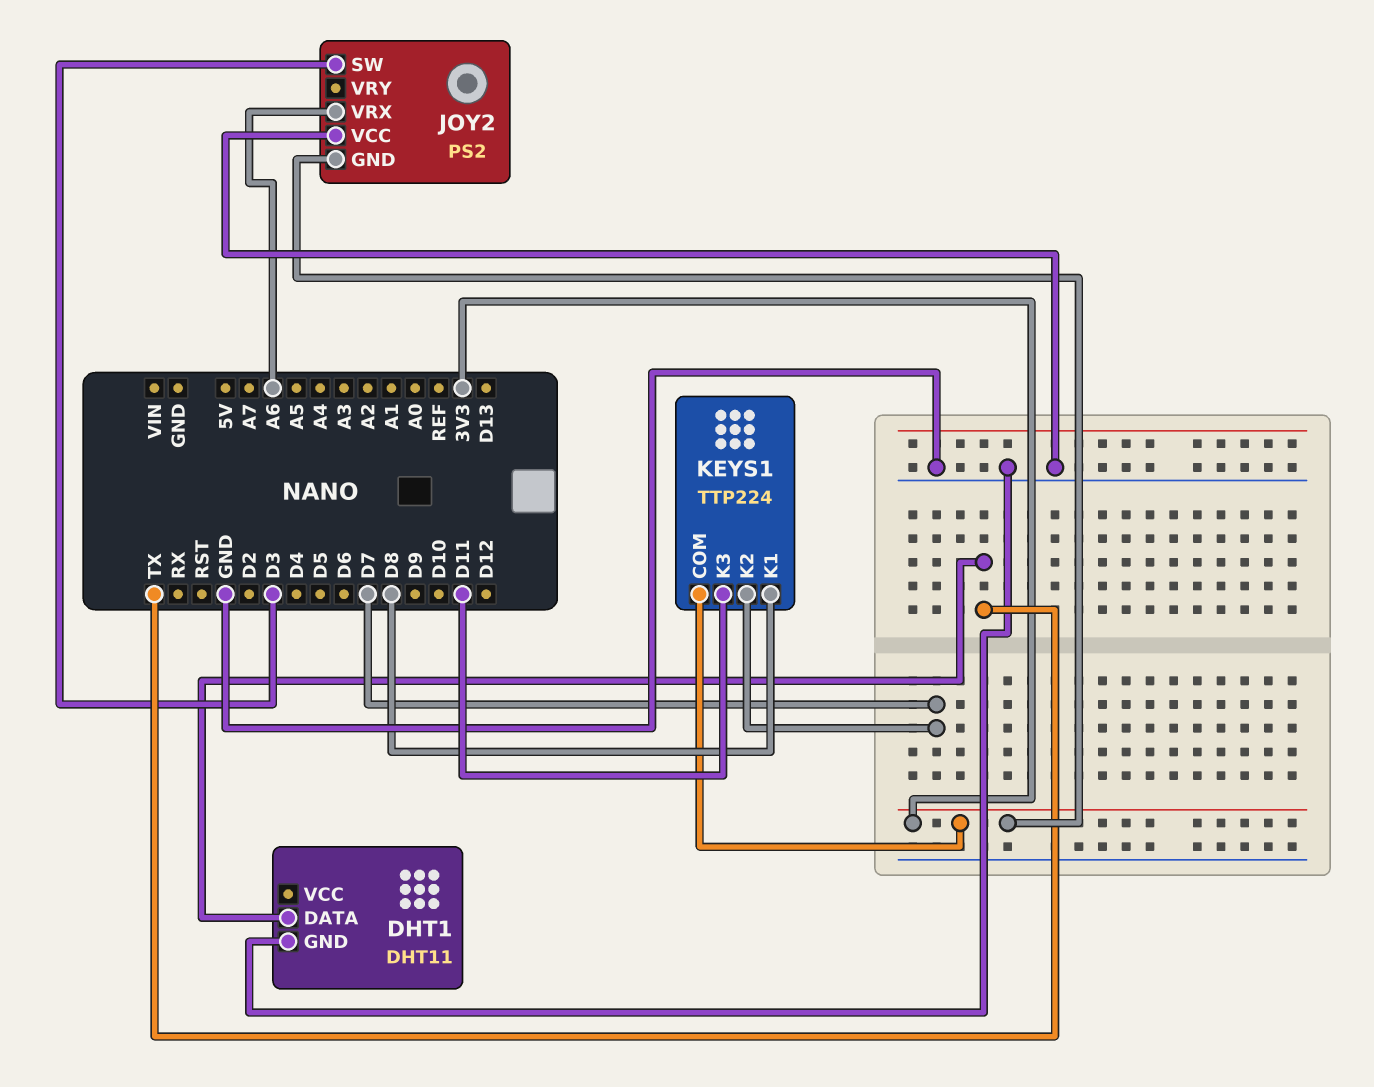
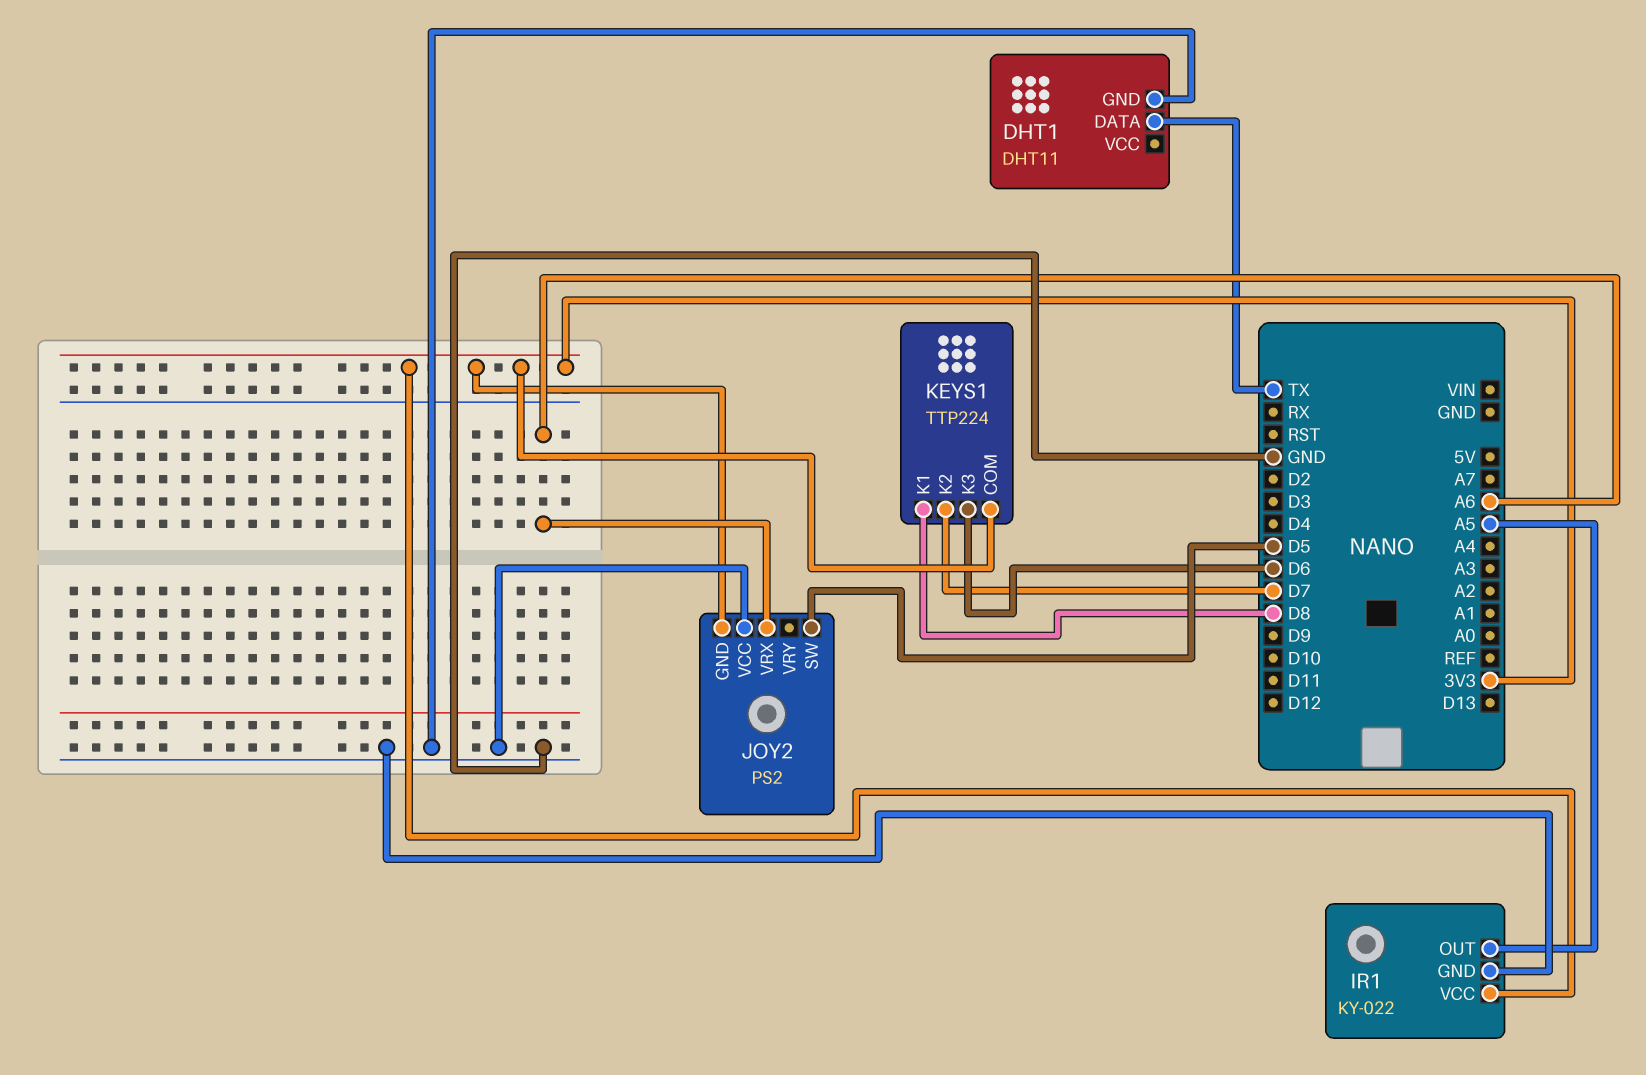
IR1: none -> KY-022
IR1 pin GND: none -> GND
IR1 pin OUT: none -> A5
IR1 pin VCC: none -> 3V3
JOY2 pin SW: D3 -> D5
KEYS1 pin K3: D11 -> D6

